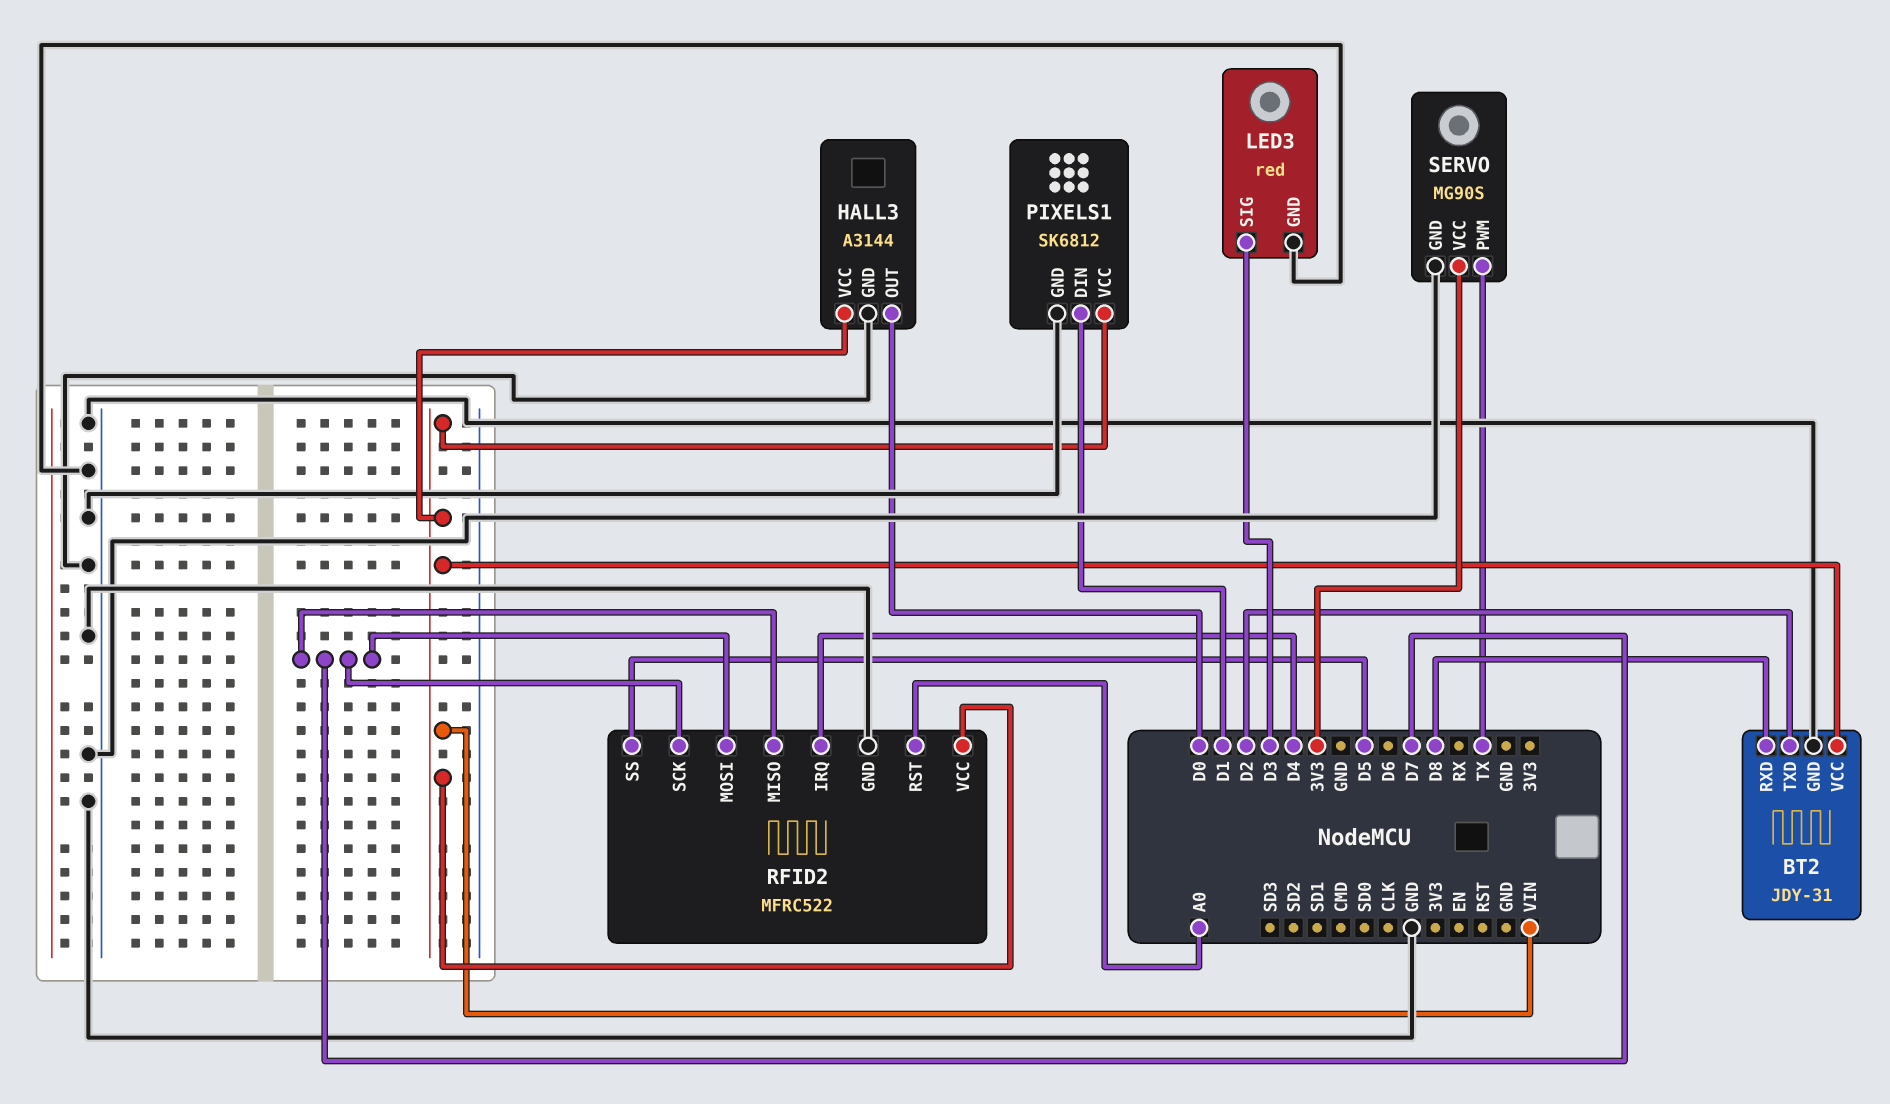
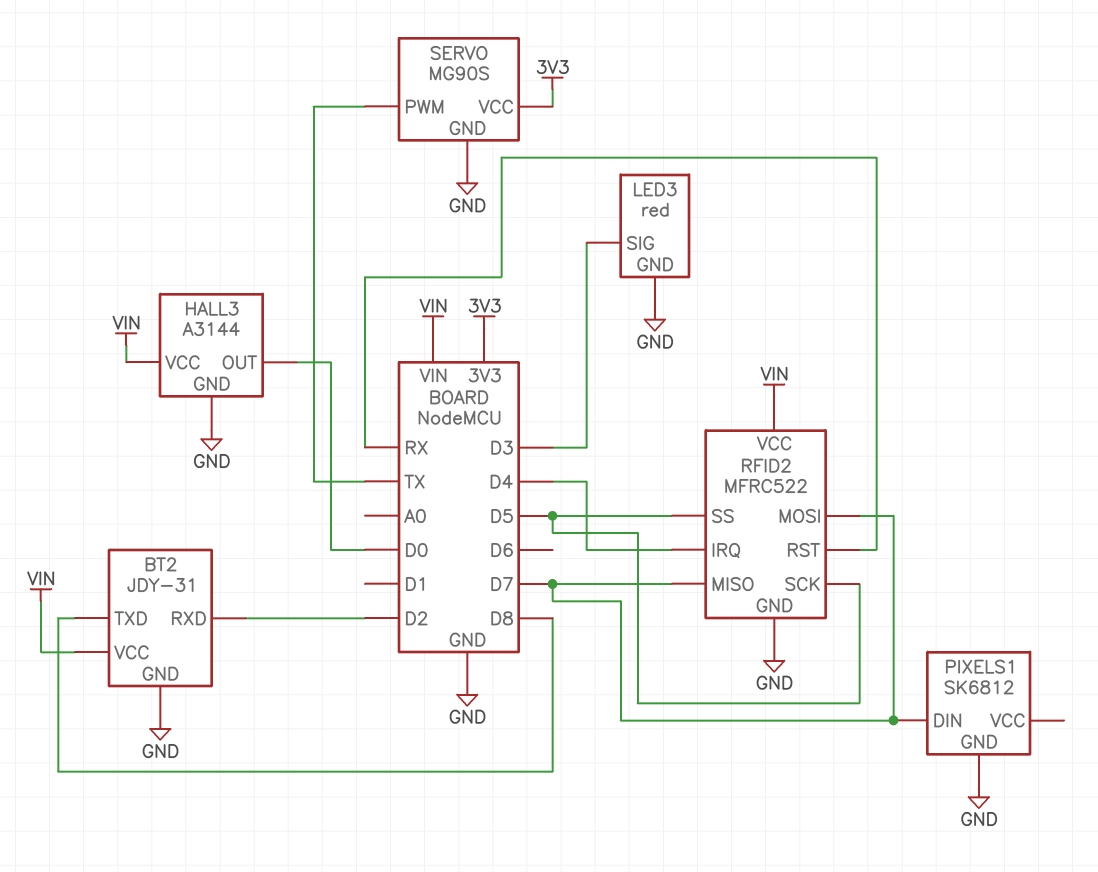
BT2 pin RXD: D8 -> D2
BT2 pin TXD: D2 -> D8
PIXELS1 pin DIN: D1 -> D7
PIXELS1 pin VCC: VIN -> none
RFID2 pin RST: A0 -> RX
RFID2 pin SCK: D7 -> D5

